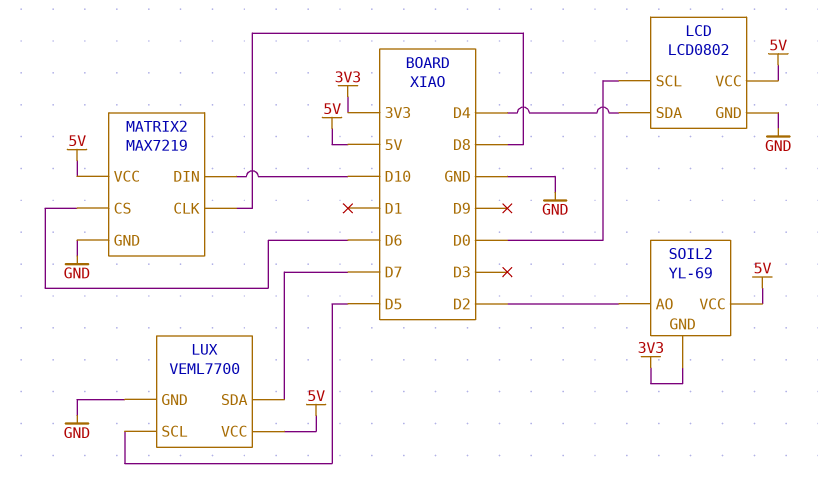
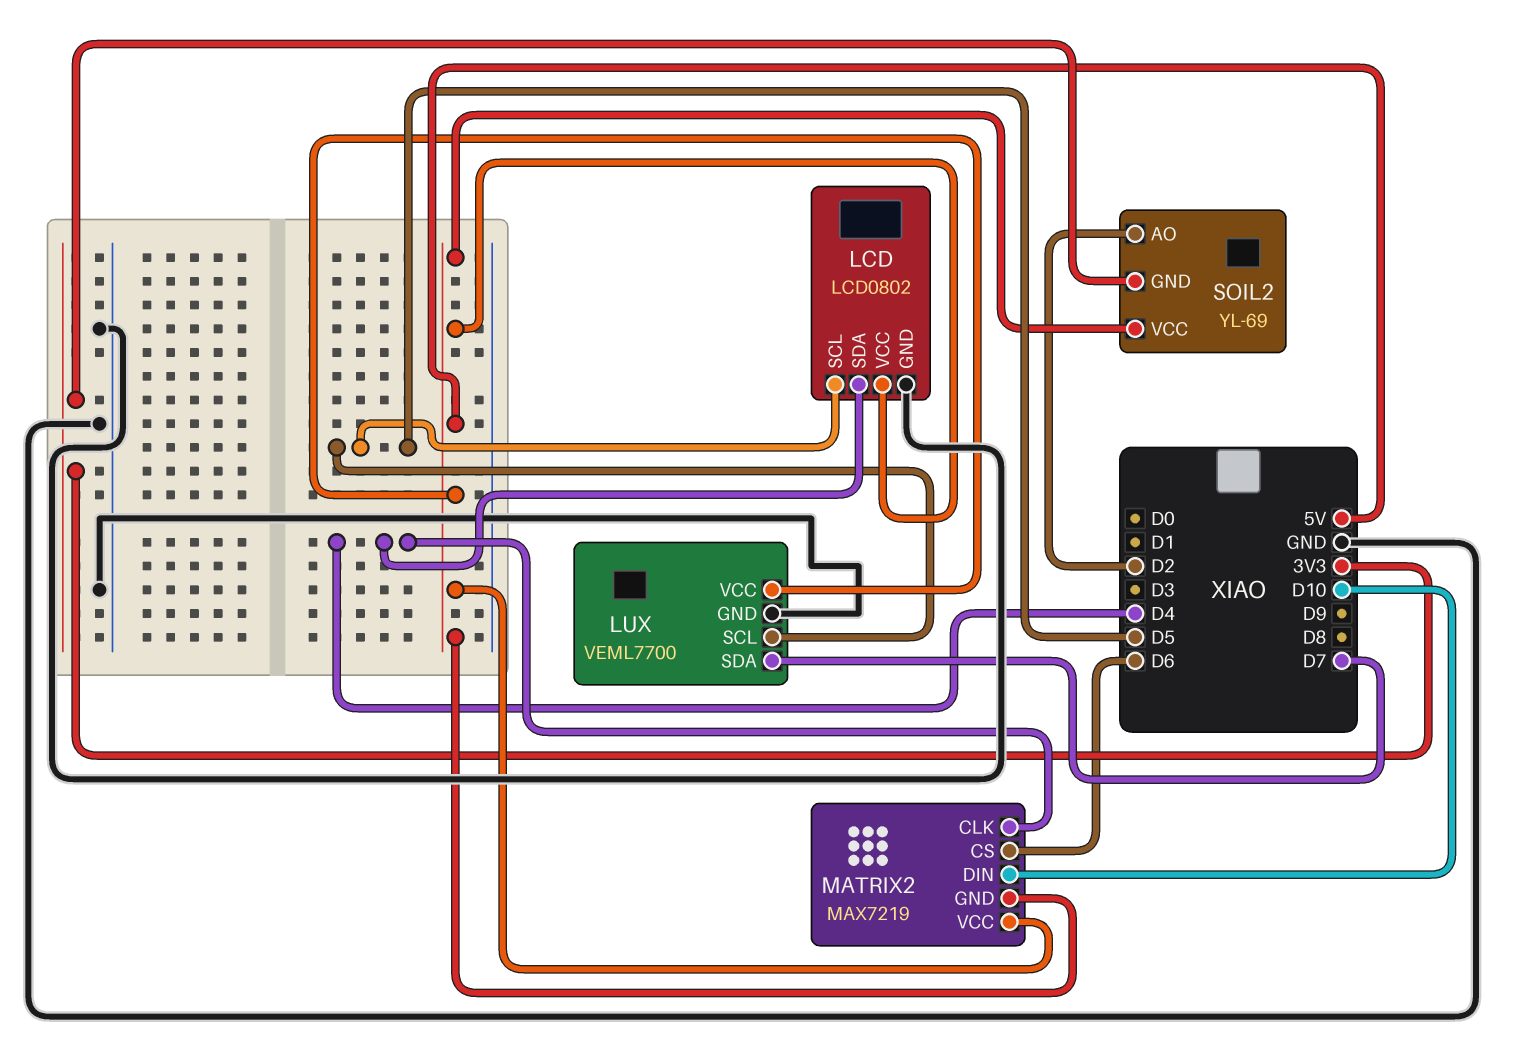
LCD pin SCL: D0 -> D5
MATRIX2 pin CLK: D8 -> D4
MATRIX2 pin GND: GND -> 5V

